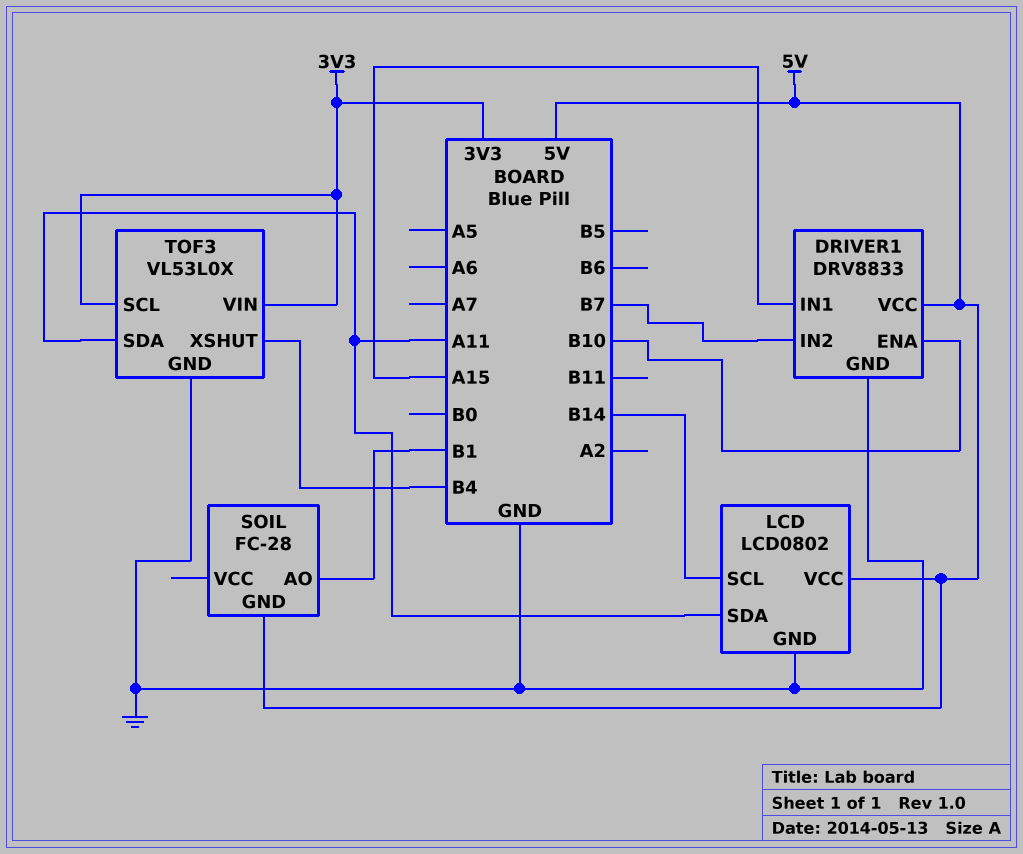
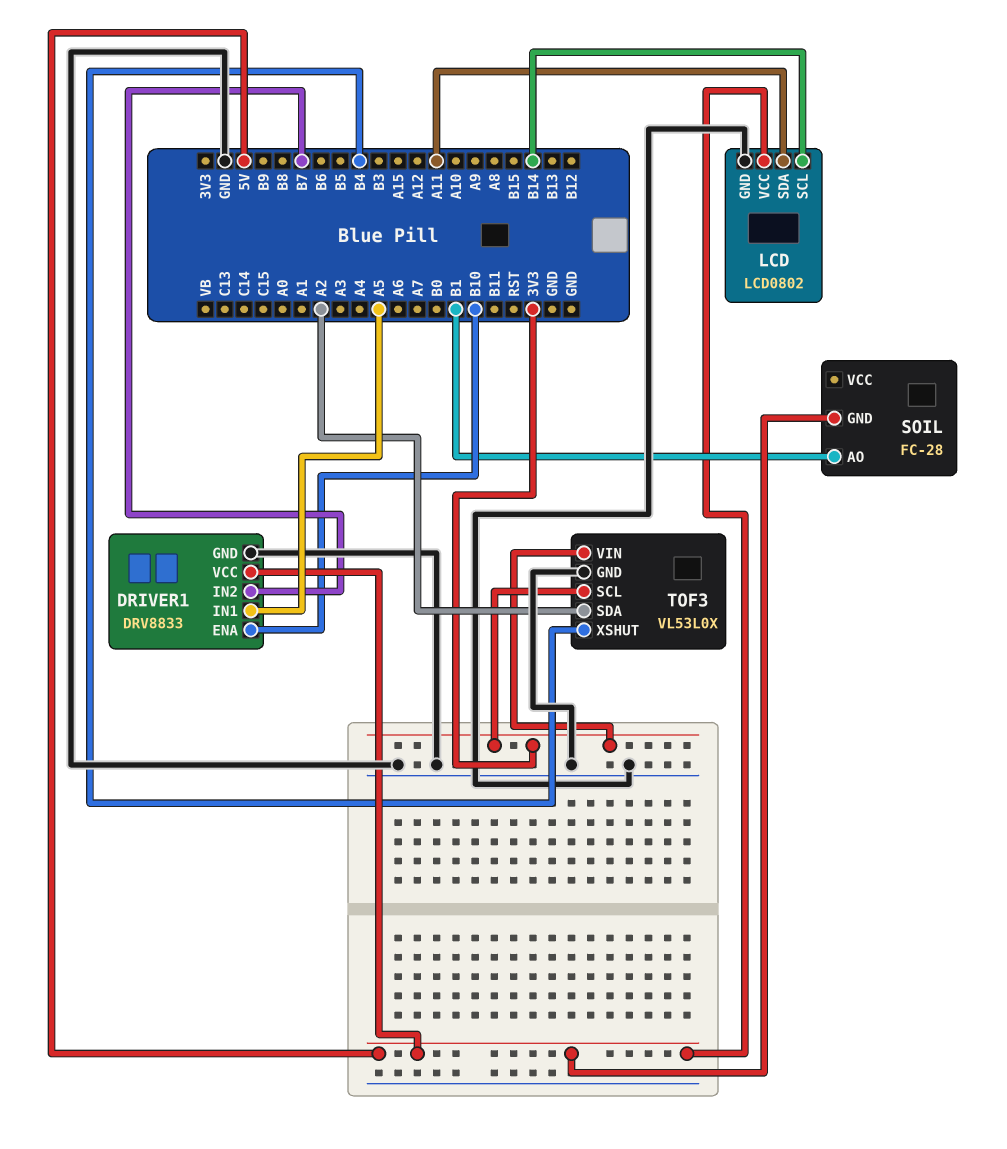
DRIVER1 pin IN1: A15 -> A5
TOF3 pin SDA: A11 -> A2

